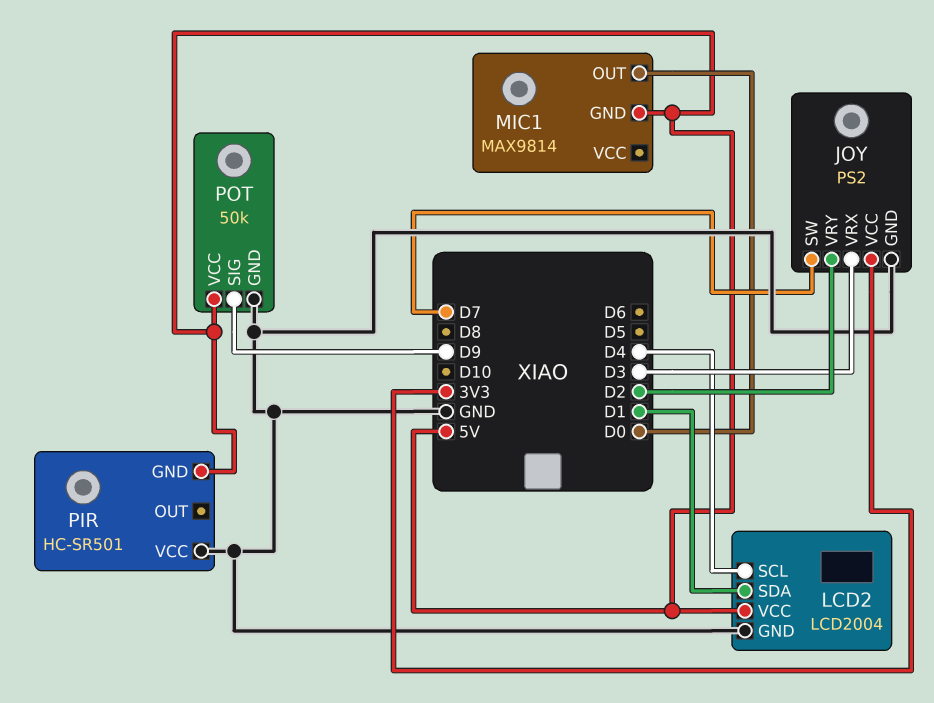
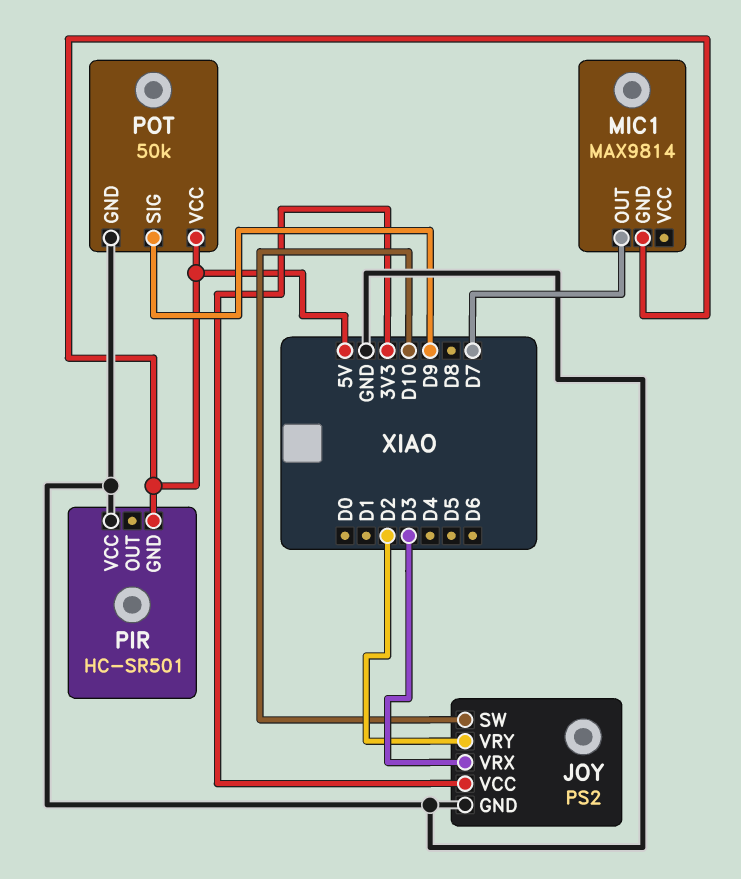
JOY pin SW: D7 -> D10
LCD2: LCD2004 -> none
LCD2 pin GND: GND -> none
LCD2 pin SCL: D4 -> none
LCD2 pin SDA: D1 -> none
LCD2 pin VCC: 5V -> none
MIC1 pin OUT: D0 -> D7

